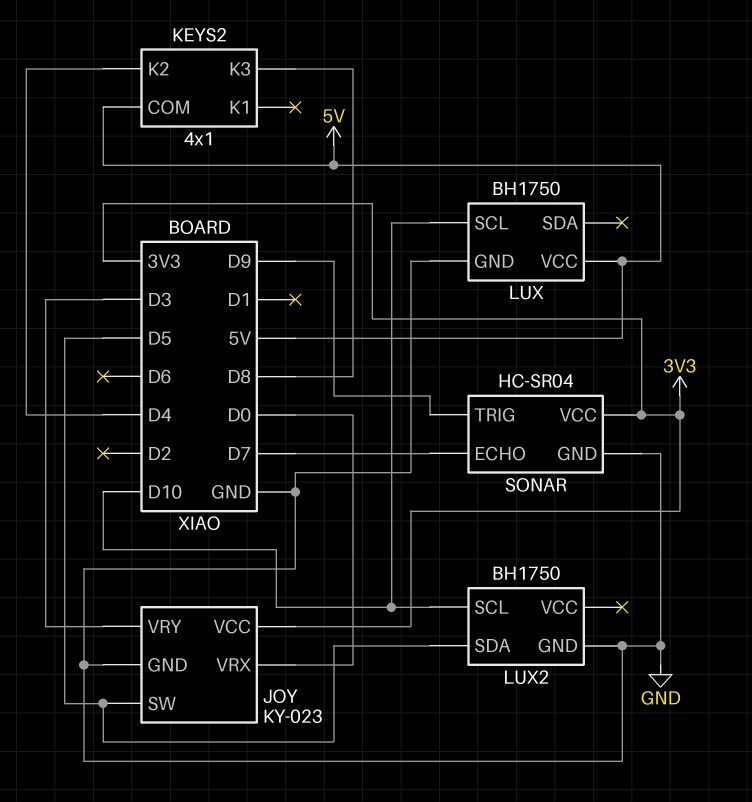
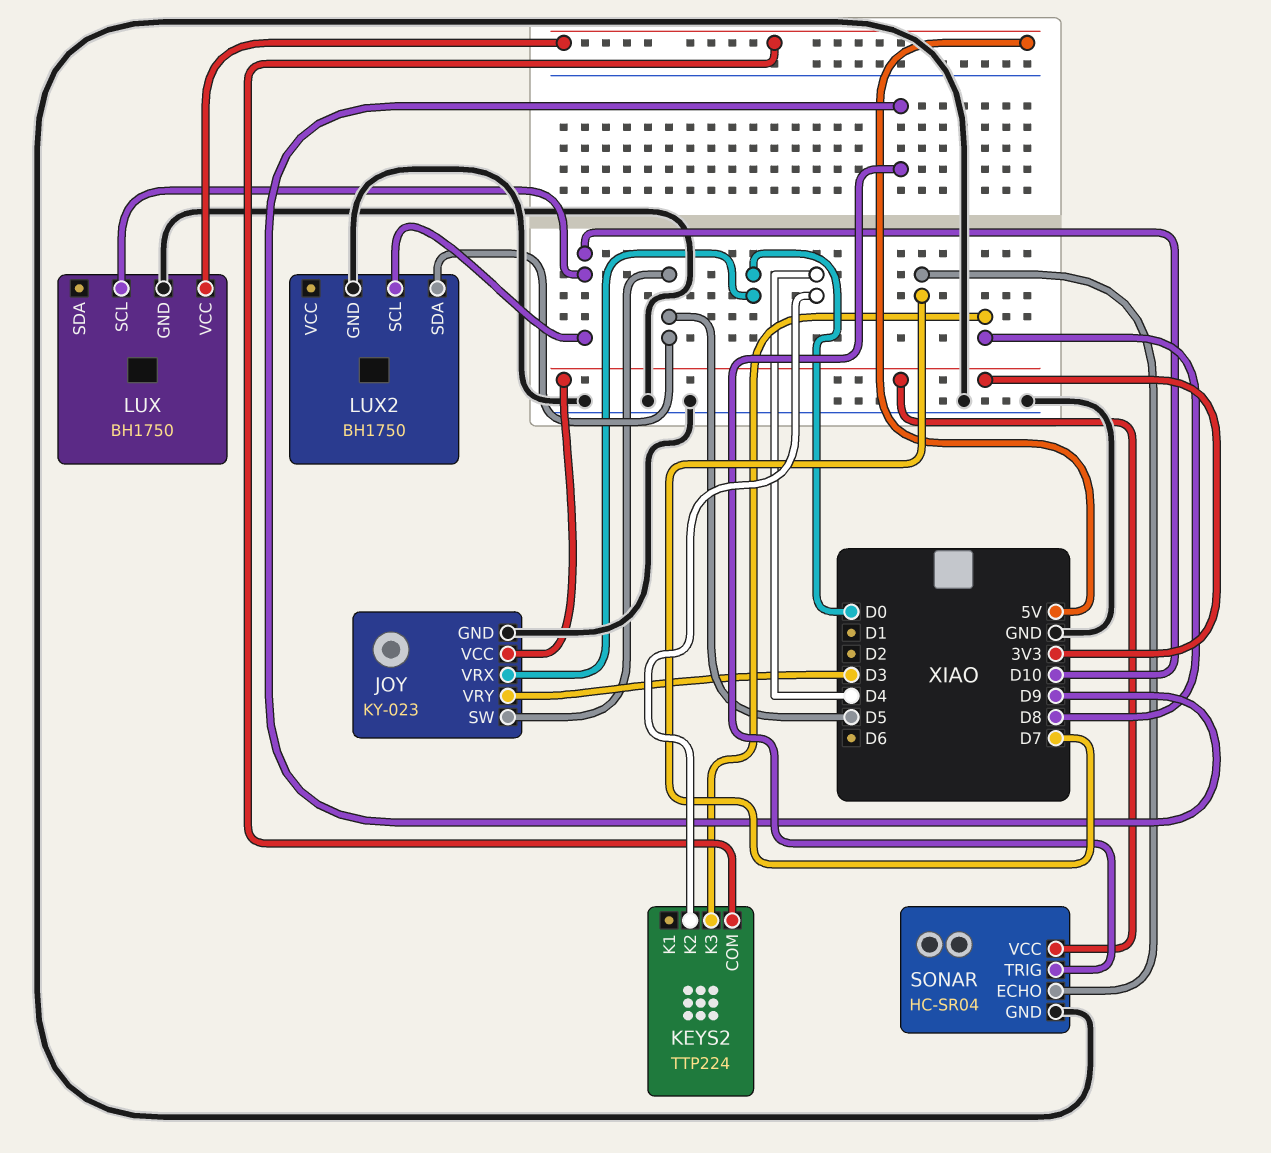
KEYS2: 4x1 -> TTP224

